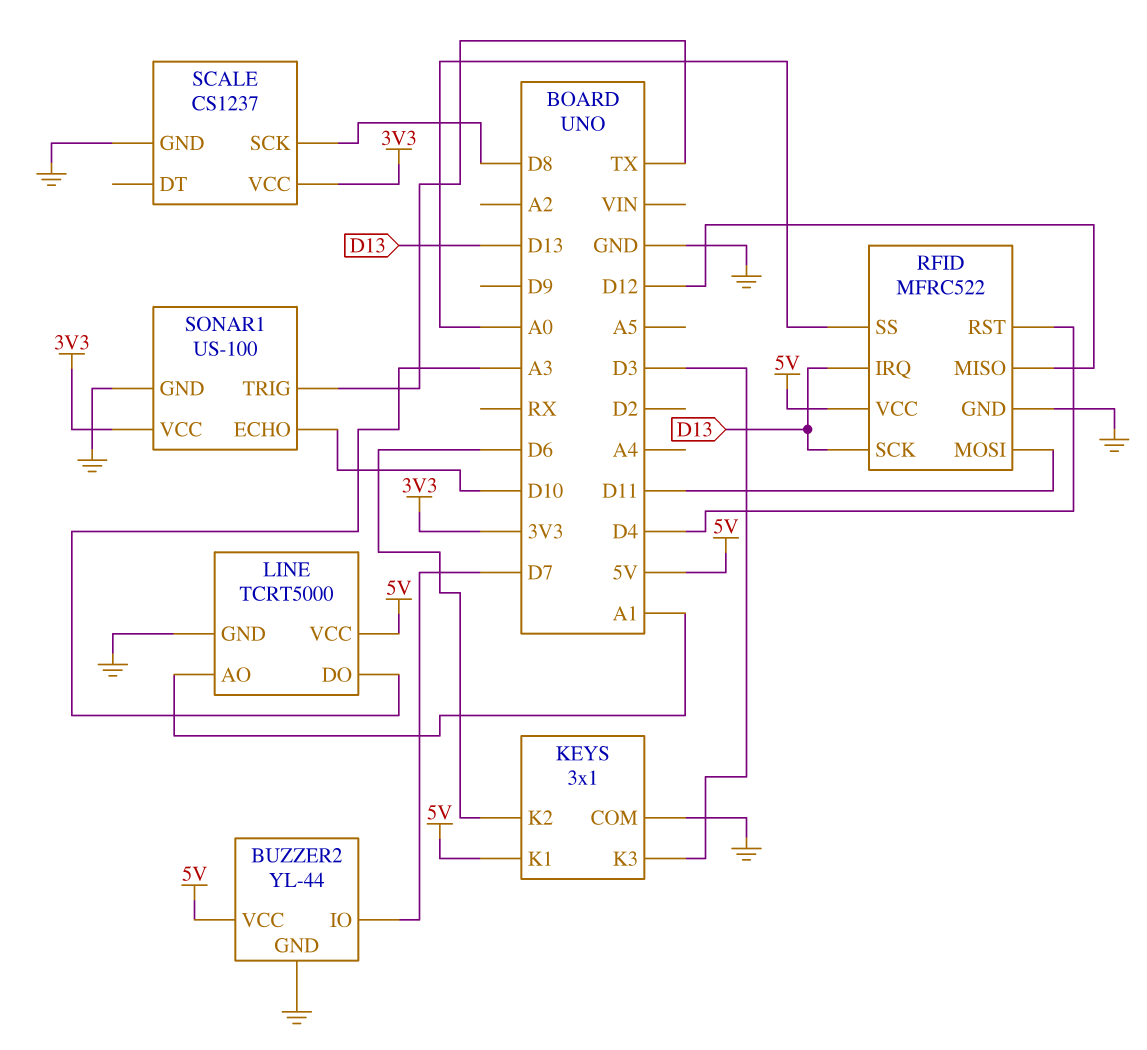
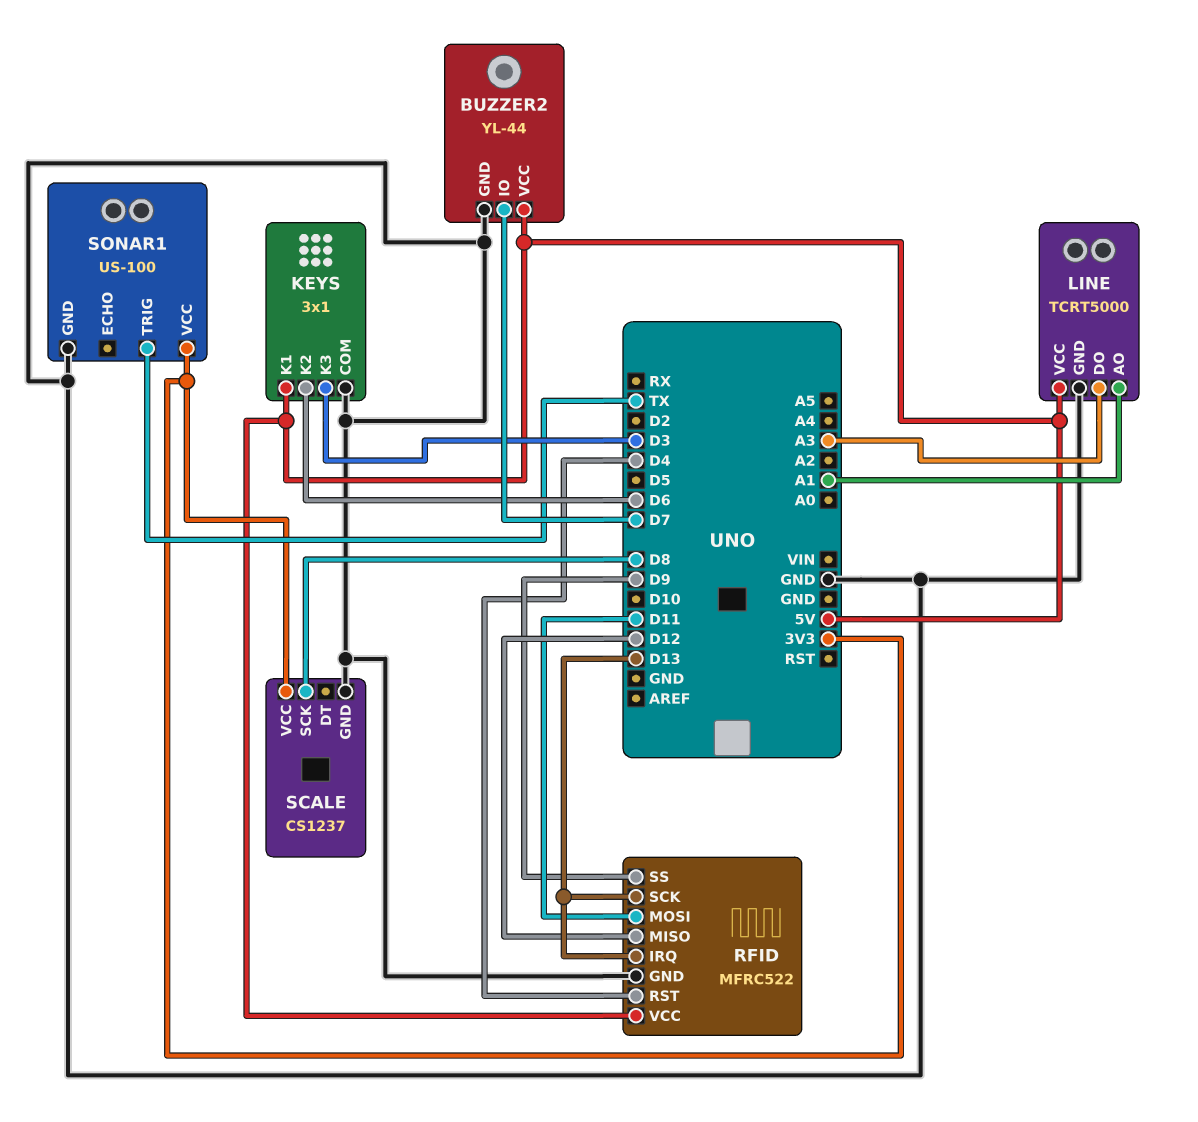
RFID pin SS: A0 -> D9
SONAR1 pin ECHO: D10 -> none

